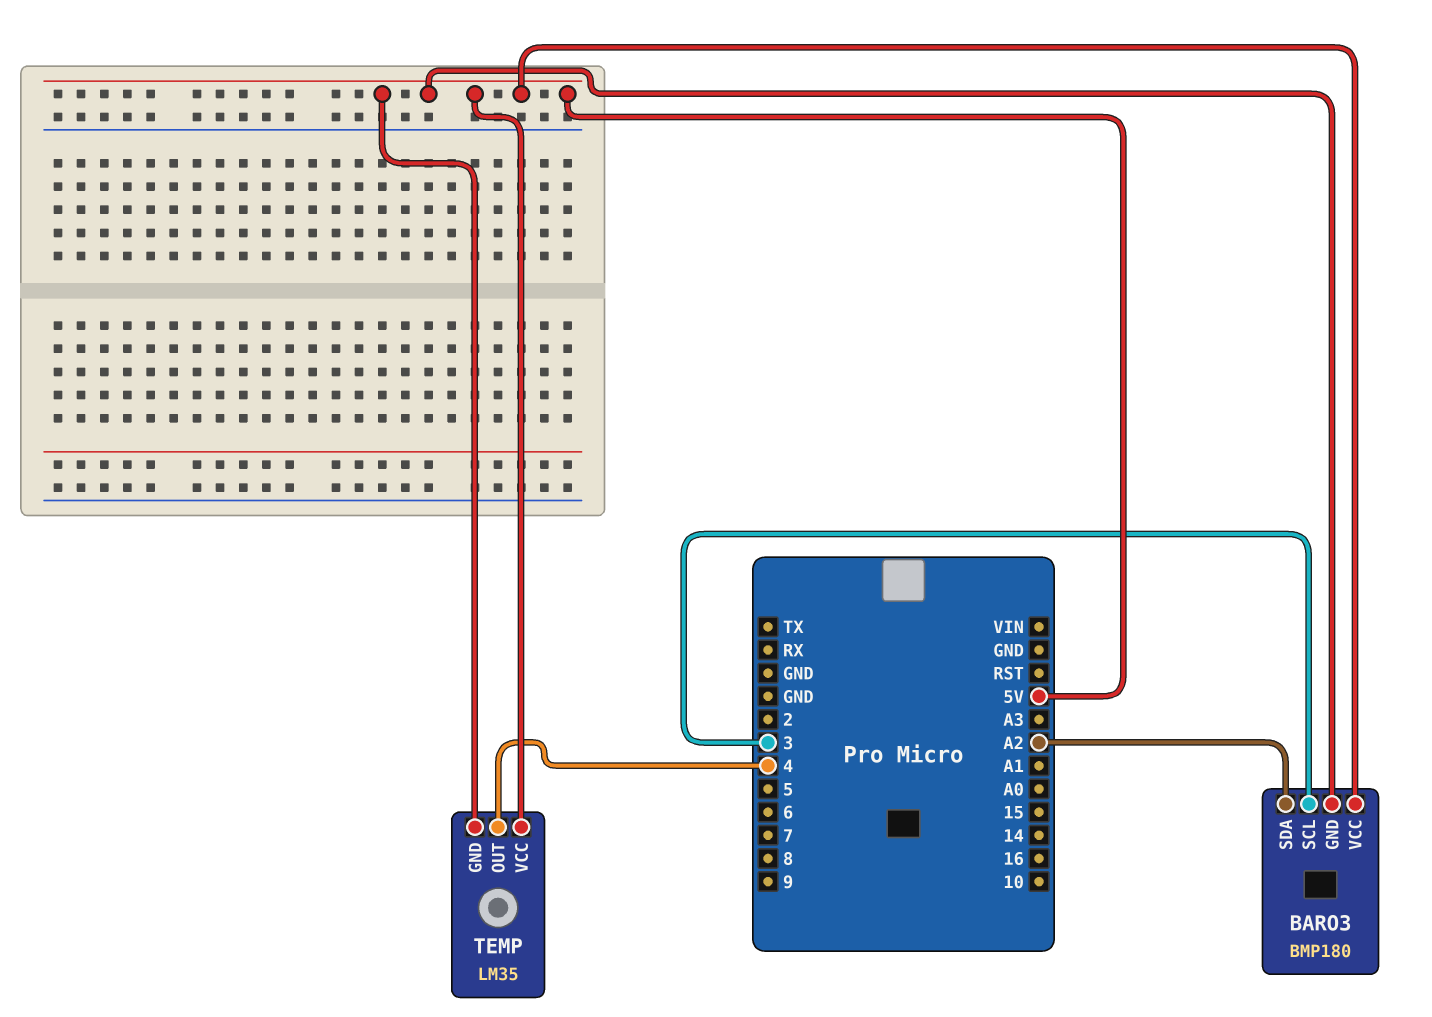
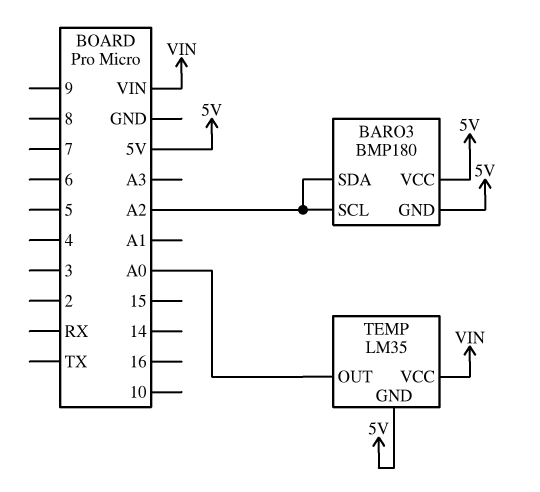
BARO3 pin SCL: 3 -> A2
TEMP pin OUT: 4 -> A0
TEMP pin VCC: 5V -> VIN

